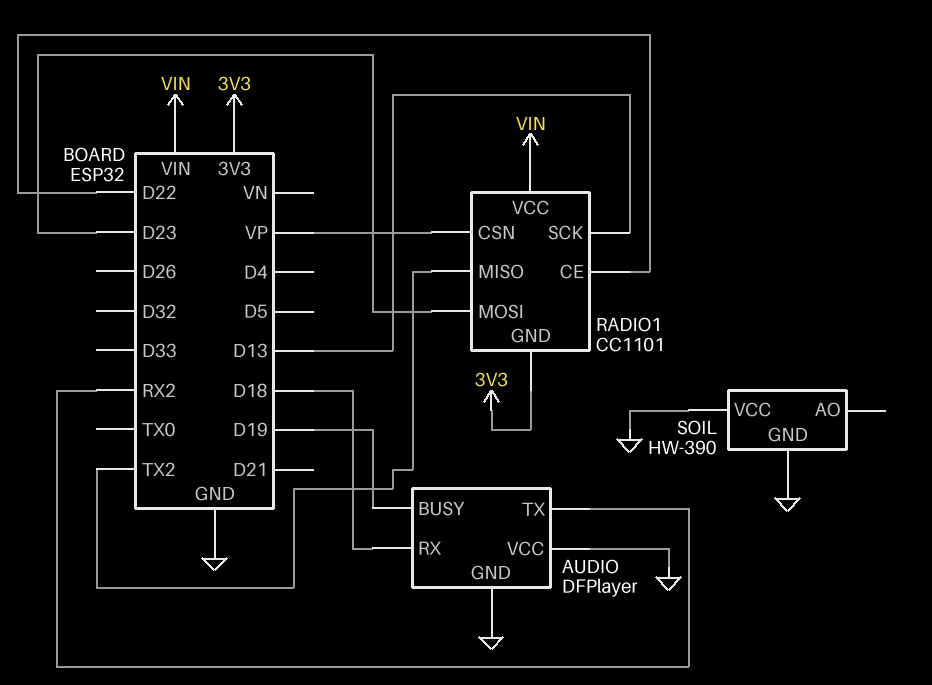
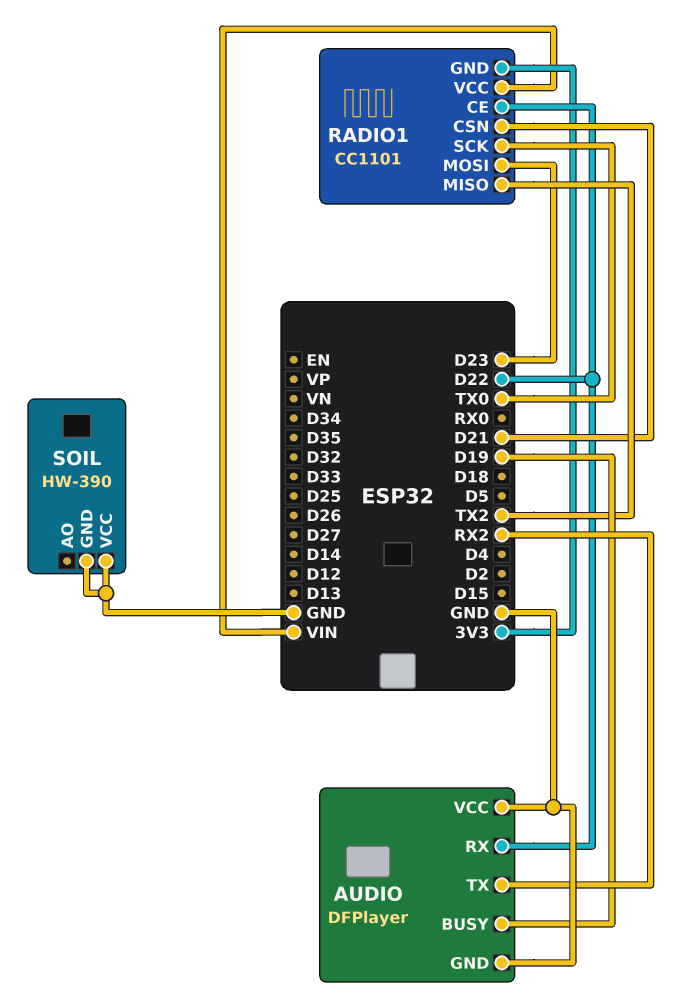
AUDIO pin RX: D18 -> D22
RADIO1 pin CSN: VP -> D21
RADIO1 pin SCK: D13 -> TX0

